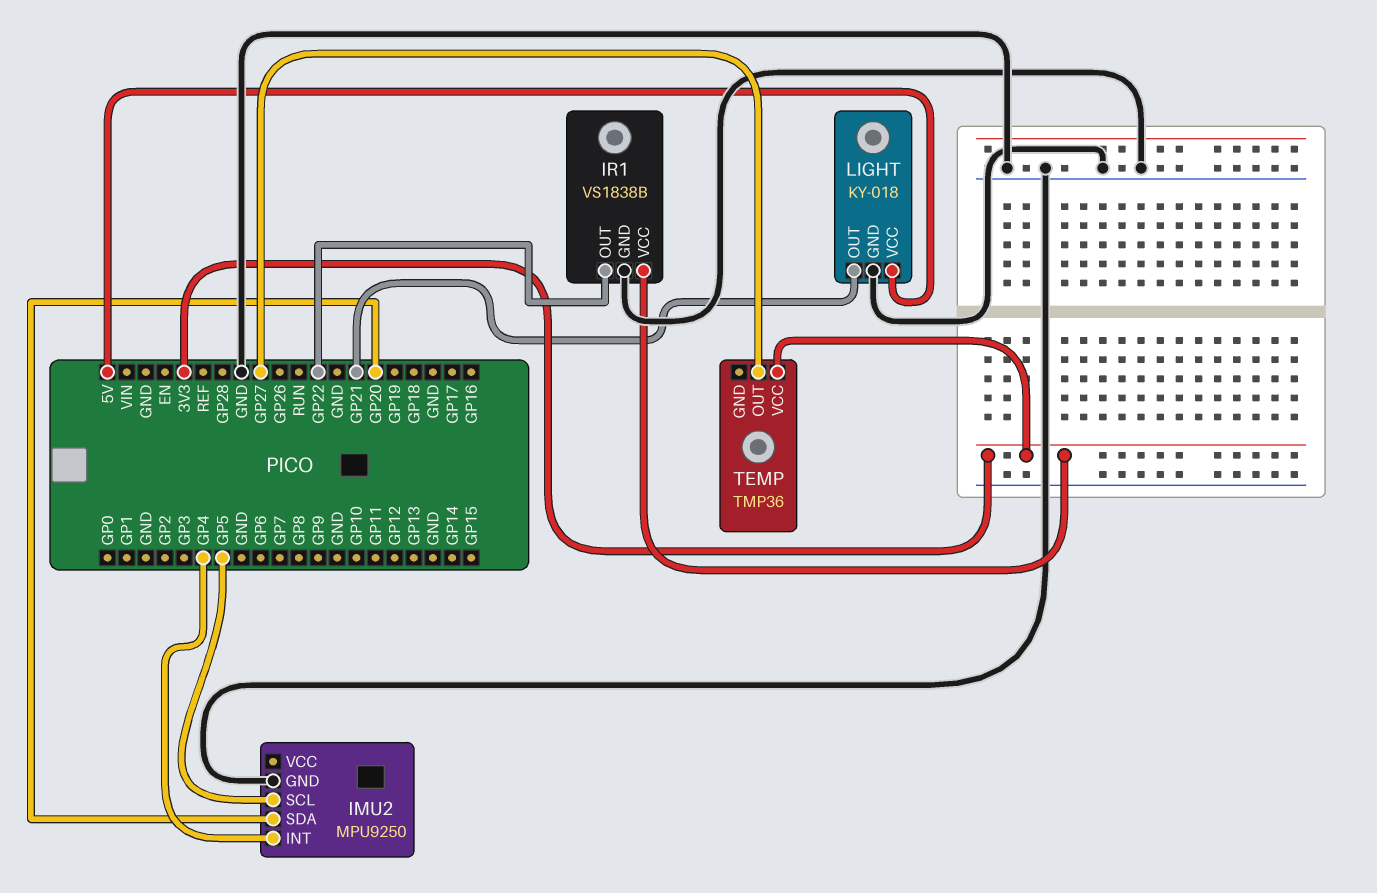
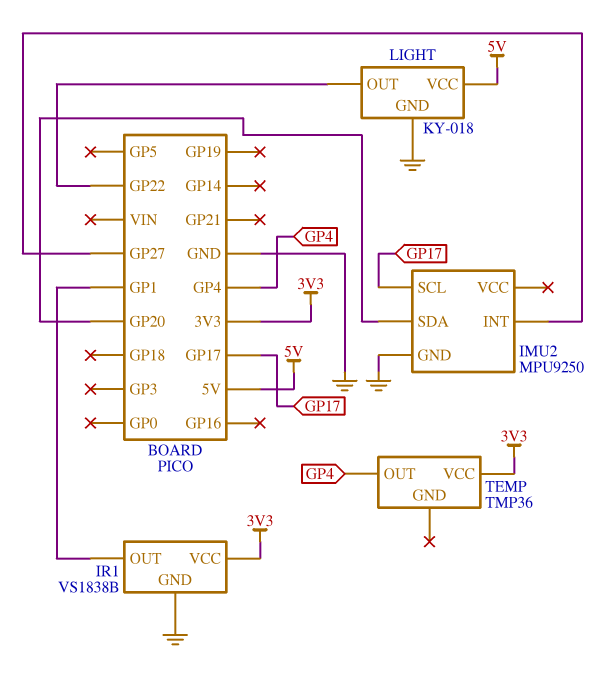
IMU2 pin INT: GP4 -> GP27
IMU2 pin SCL: GP5 -> GP17
IR1 pin OUT: GP22 -> GP1
LIGHT pin OUT: GP21 -> GP22
TEMP pin OUT: GP27 -> GP4

